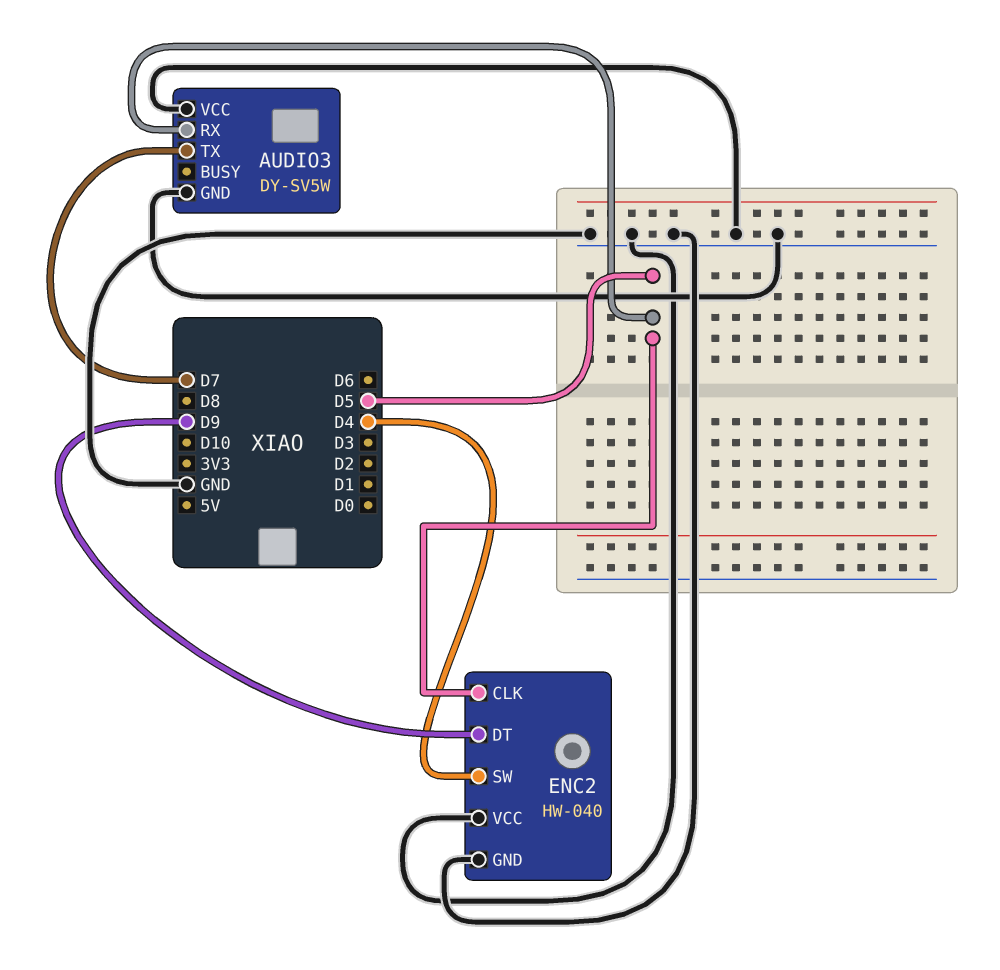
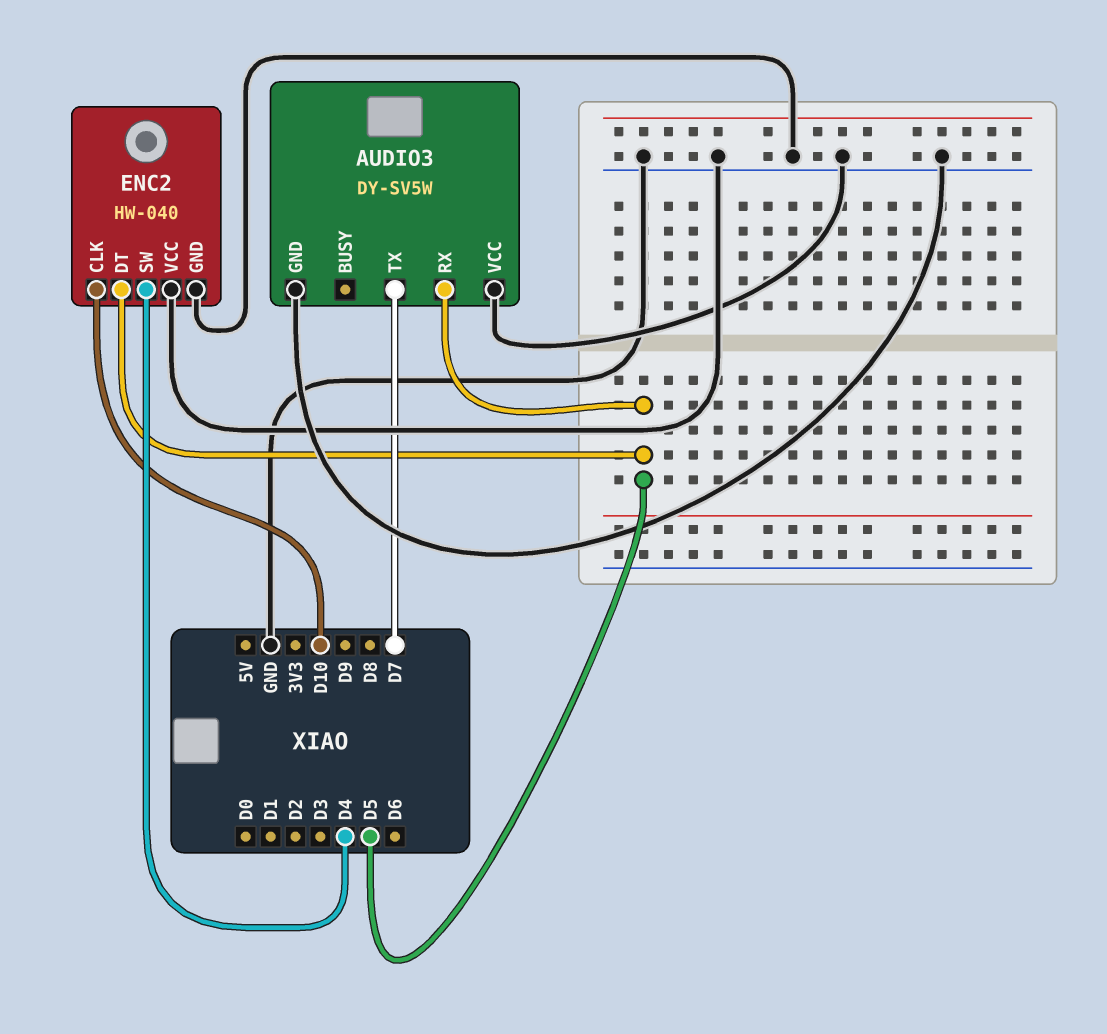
ENC2 pin CLK: D5 -> D10
ENC2 pin DT: D9 -> D5

